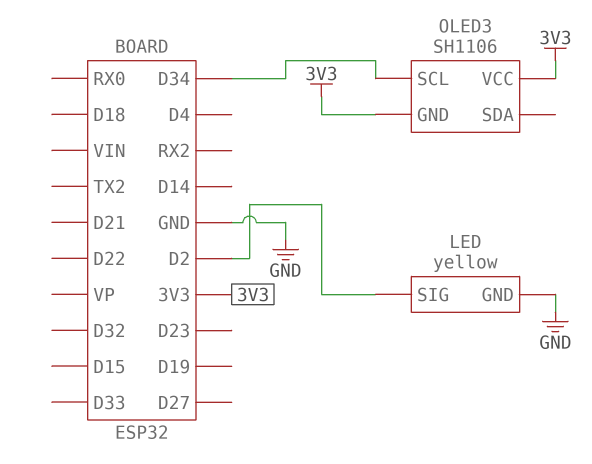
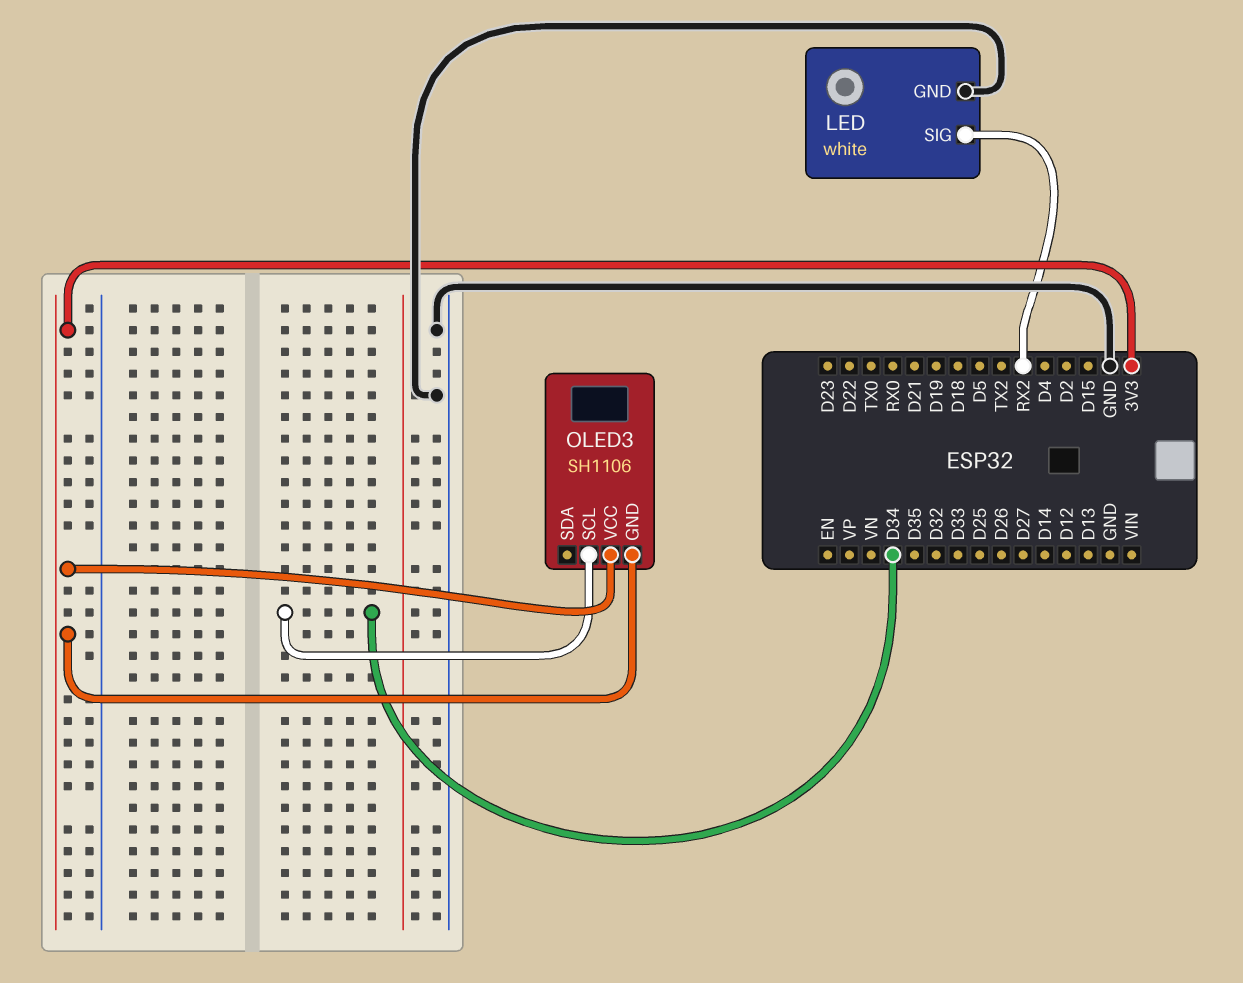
LED: yellow -> white
LED pin SIG: D2 -> RX2

